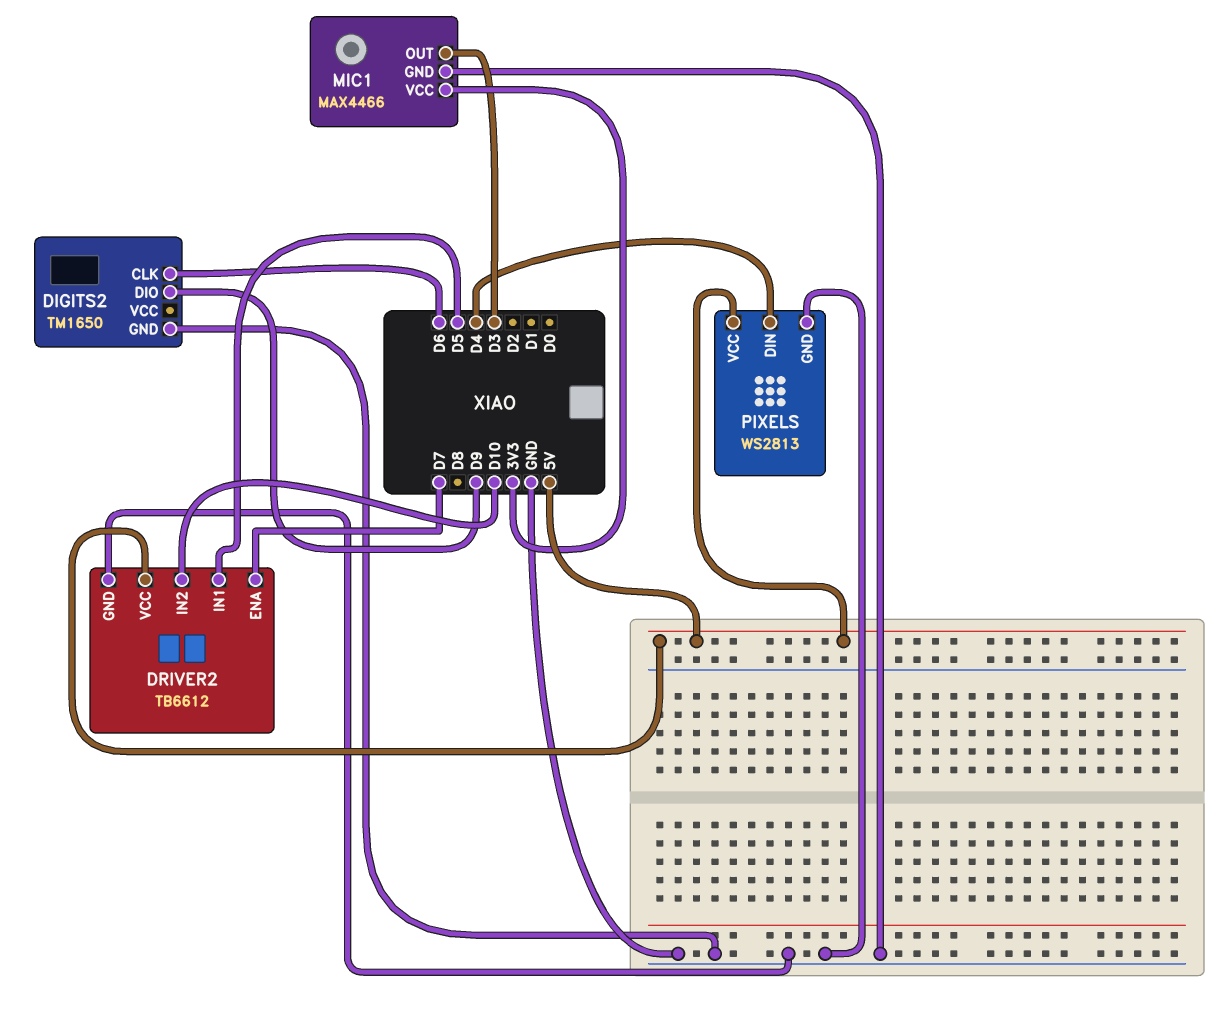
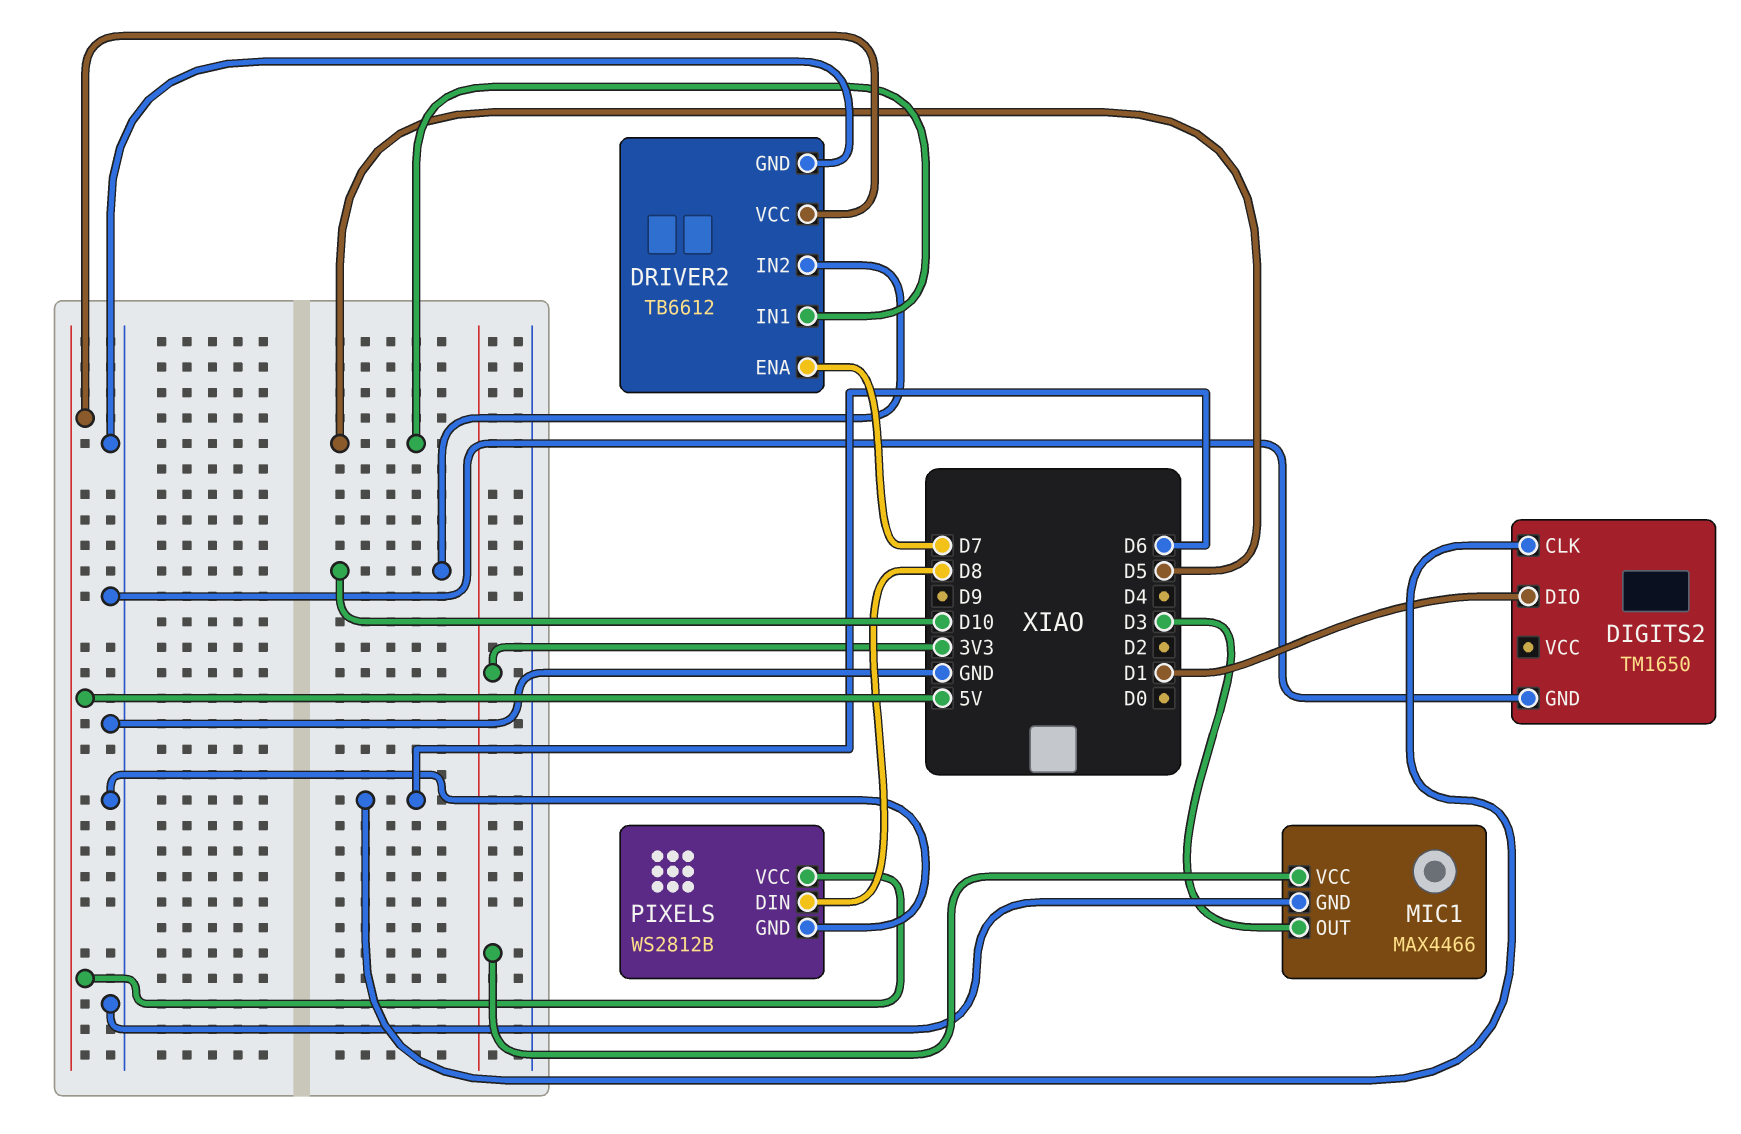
DIGITS2 pin DIO: D9 -> D1
PIXELS: WS2813 -> WS2812B
PIXELS pin DIN: D4 -> D8

